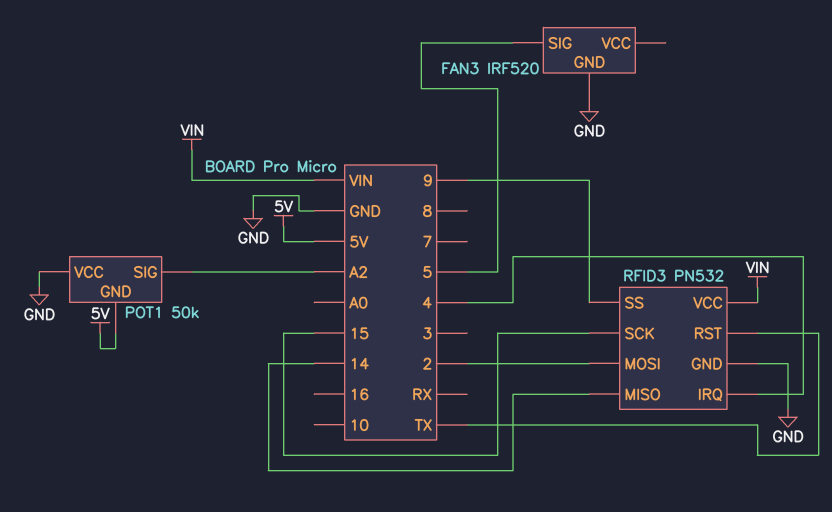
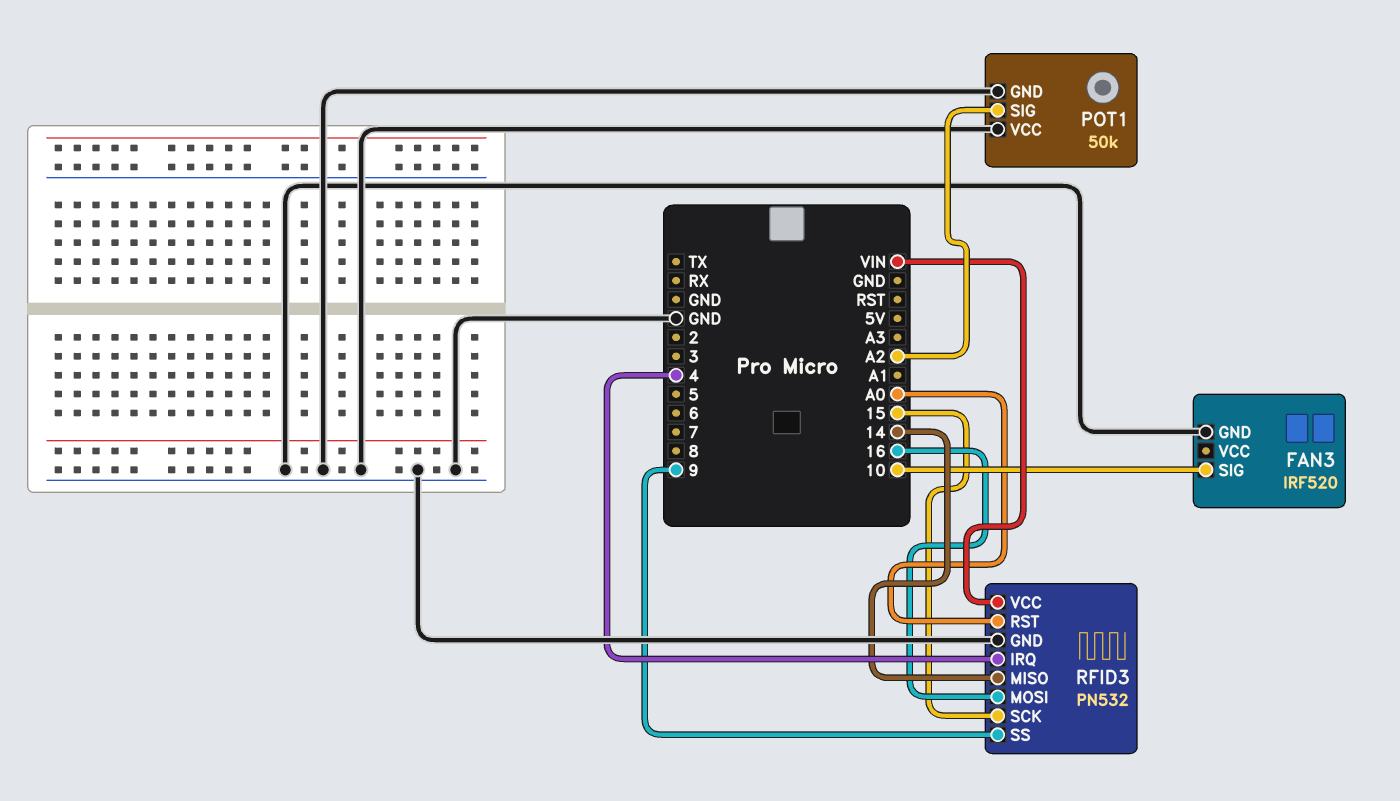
FAN3 pin SIG: 5 -> 10
POT1 pin GND: 5V -> GND
RFID3 pin MOSI: 2 -> 16
RFID3 pin RST: TX -> A0

